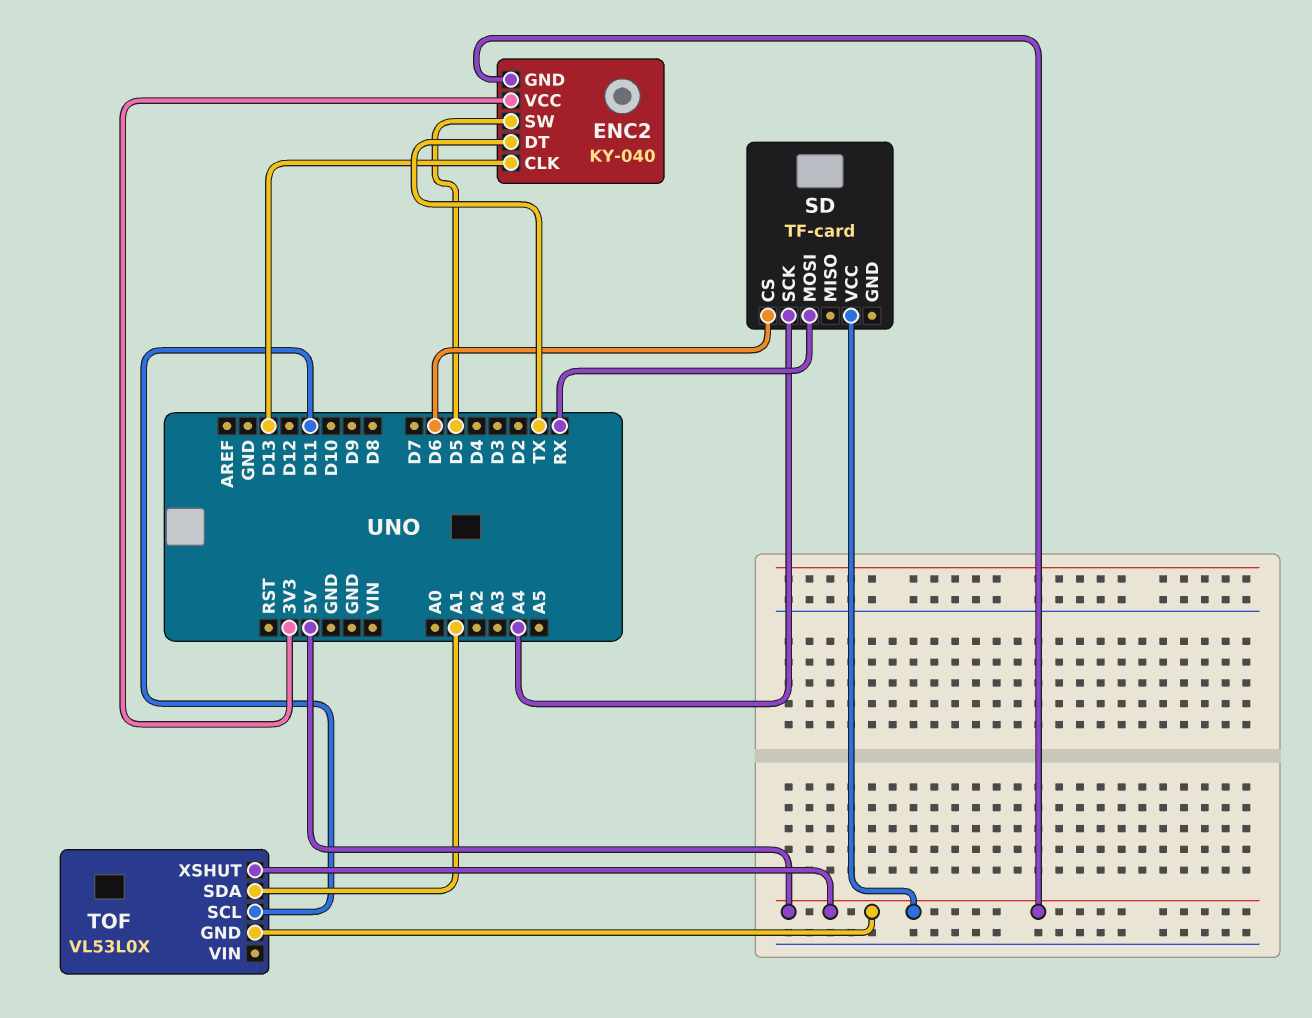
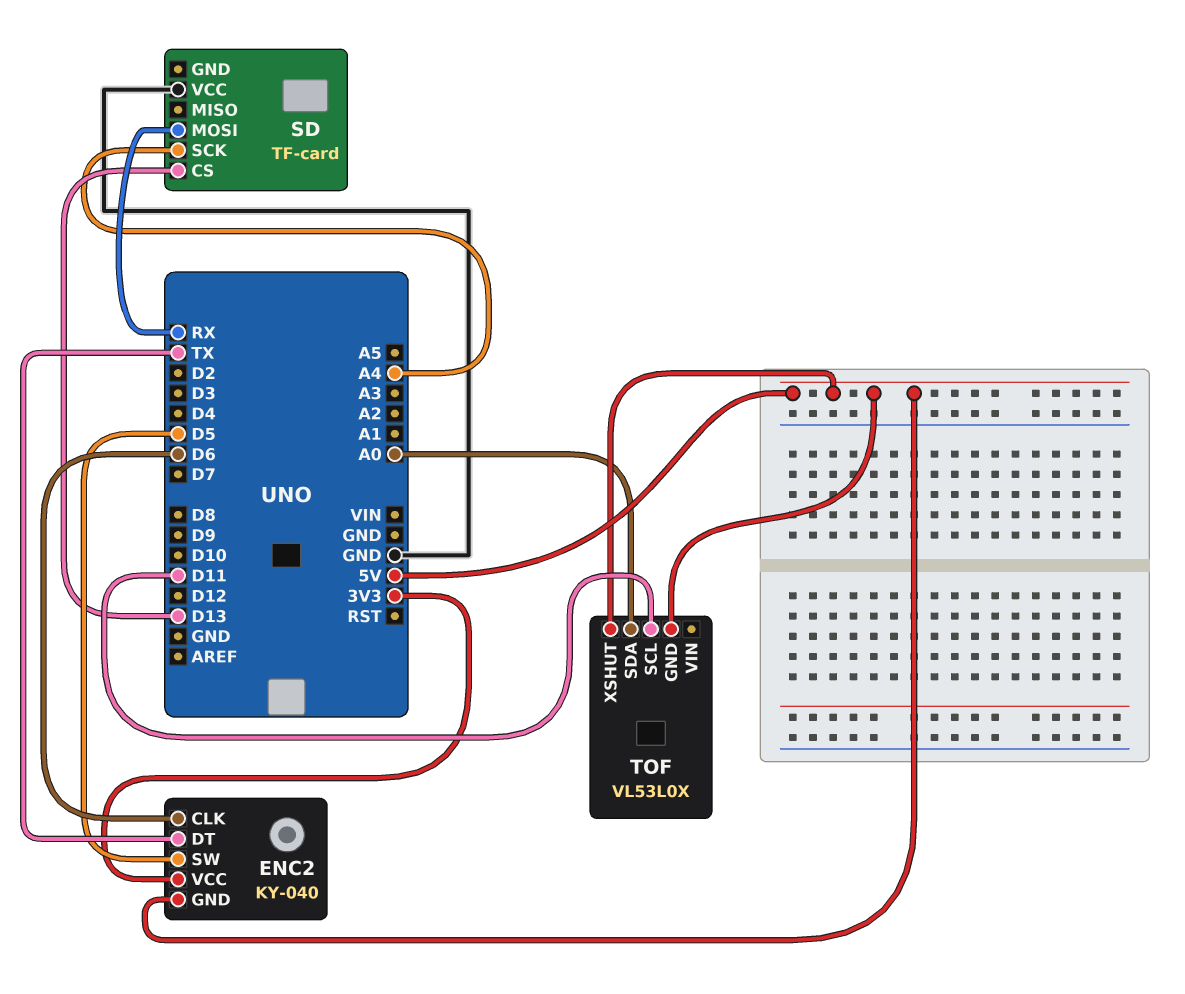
ENC2 pin CLK: D13 -> D6
SD pin CS: D6 -> D13
SD pin VCC: 5V -> GND
TOF pin SDA: A1 -> A0

